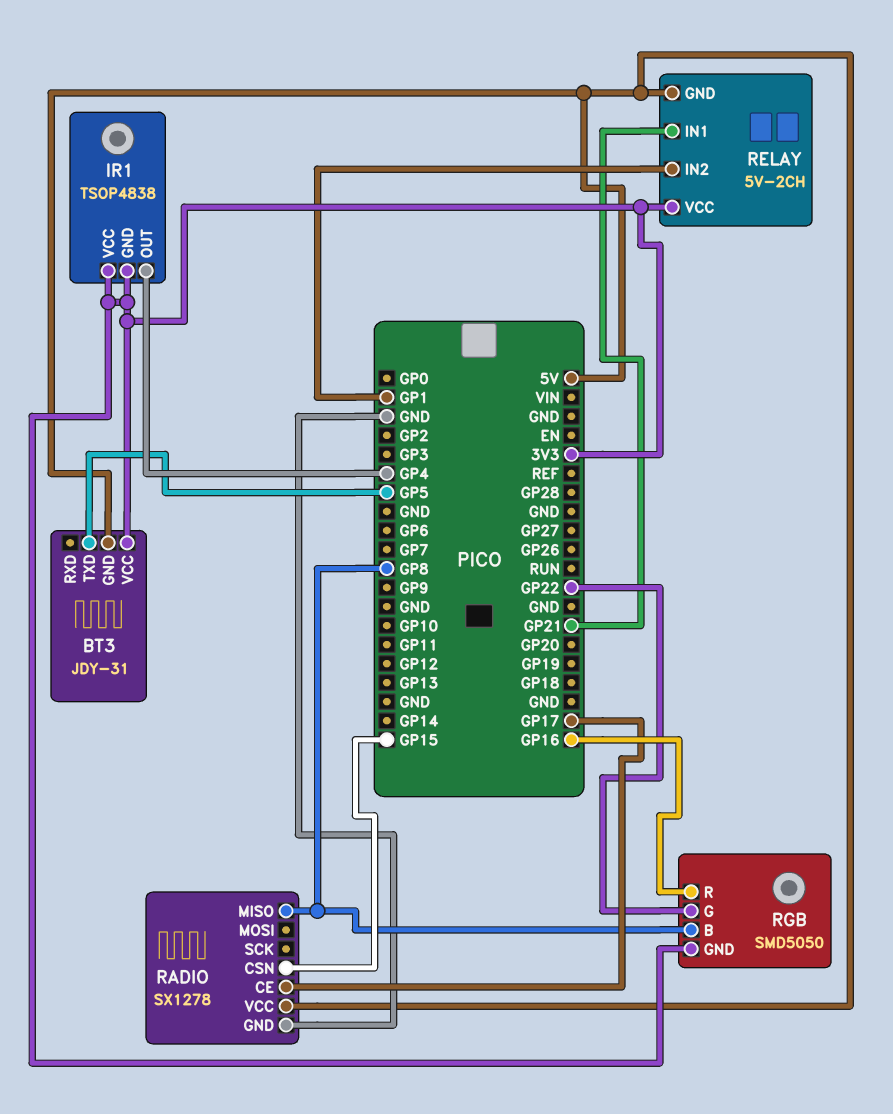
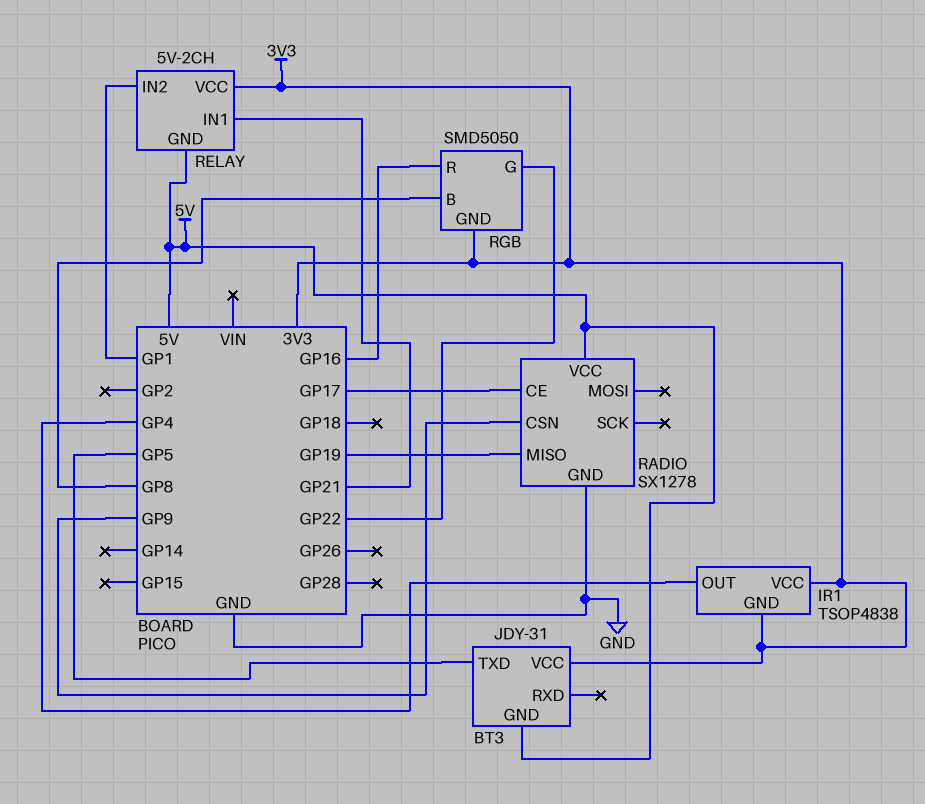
RADIO pin CSN: GP15 -> GP9
RADIO pin MISO: GP8 -> GP19

